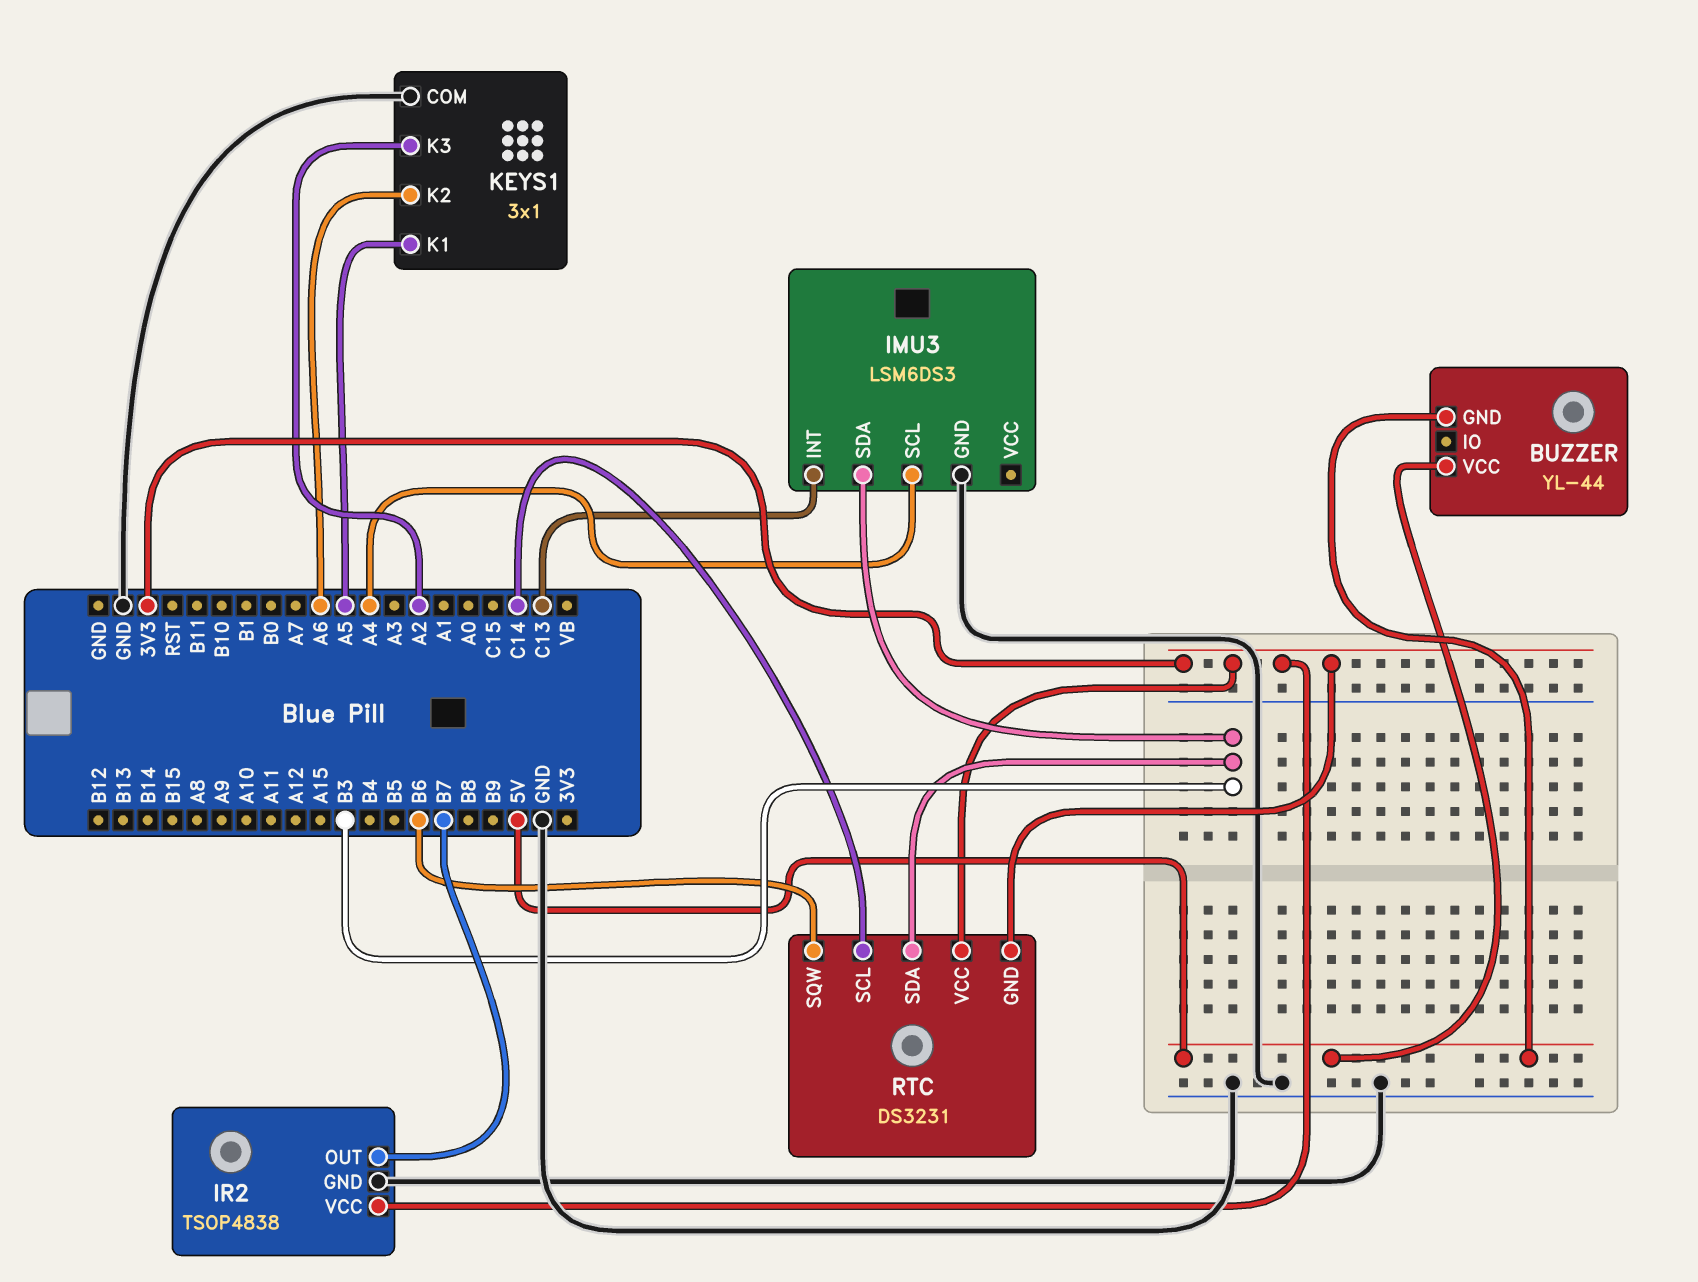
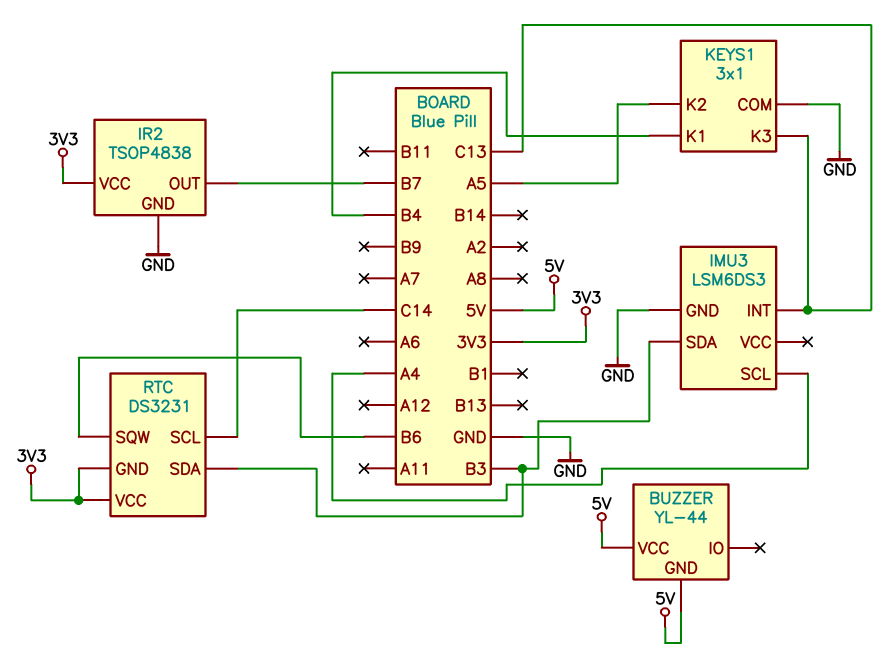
KEYS1 pin K1: A5 -> B4
KEYS1 pin K2: A6 -> A5
KEYS1 pin K3: A2 -> C13

